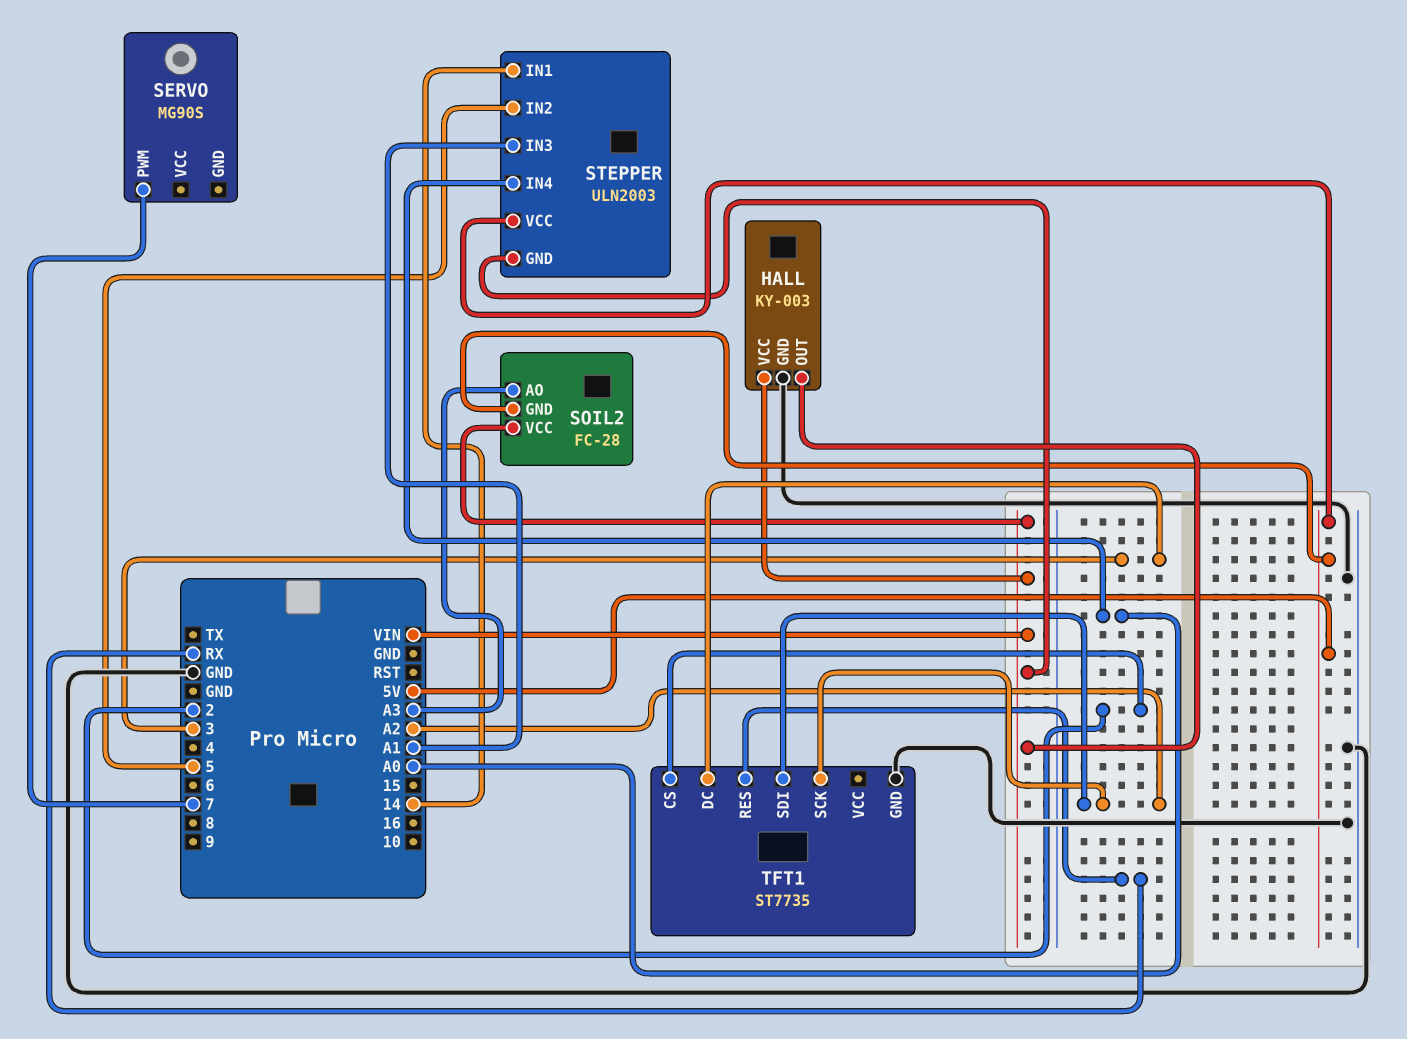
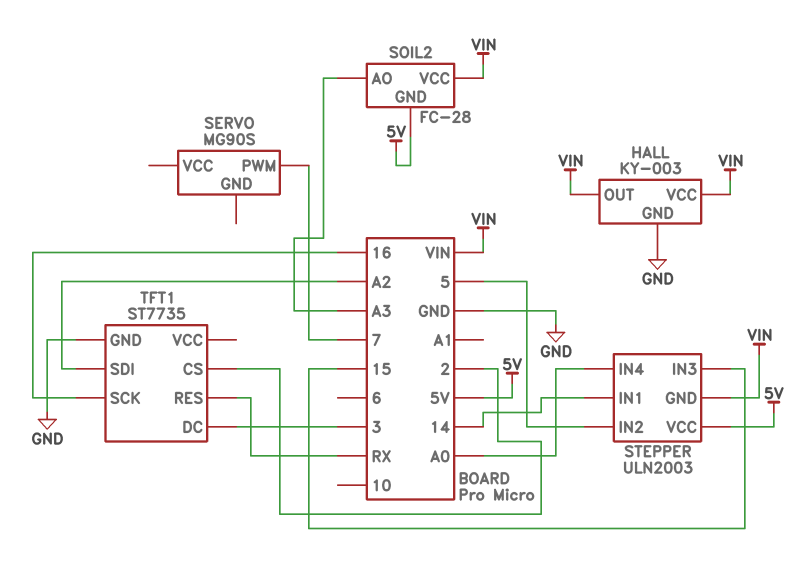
STEPPER pin IN3: A1 -> 15
TFT1 pin SCK: A2 -> 16

